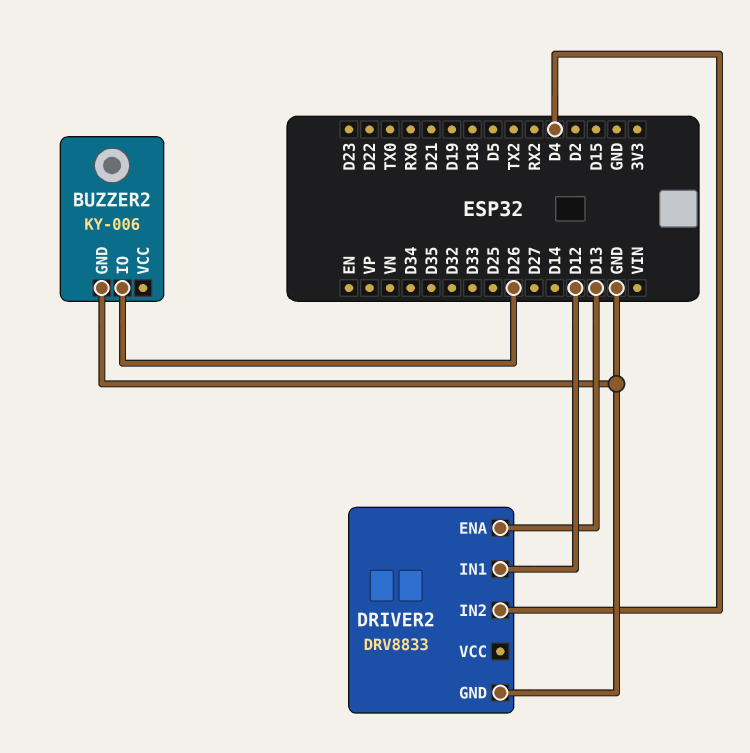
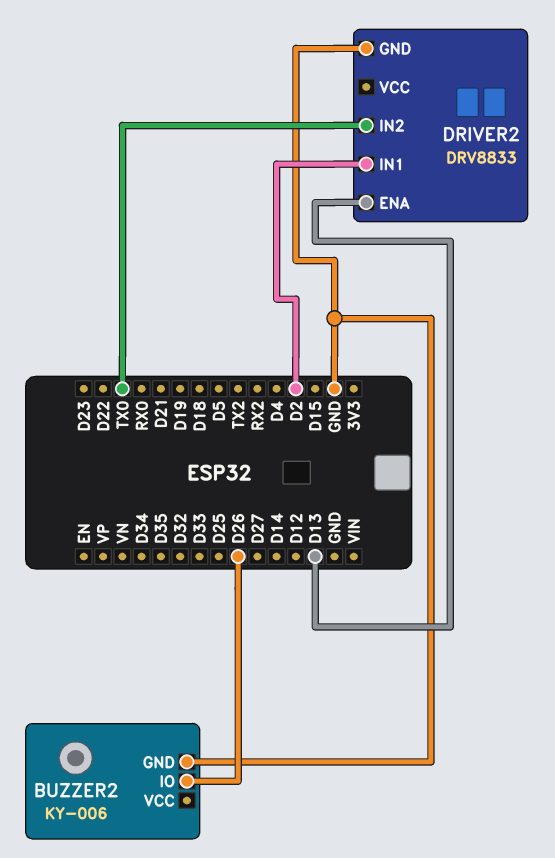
DRIVER2 pin IN1: D12 -> D2
DRIVER2 pin IN2: D4 -> TX0

